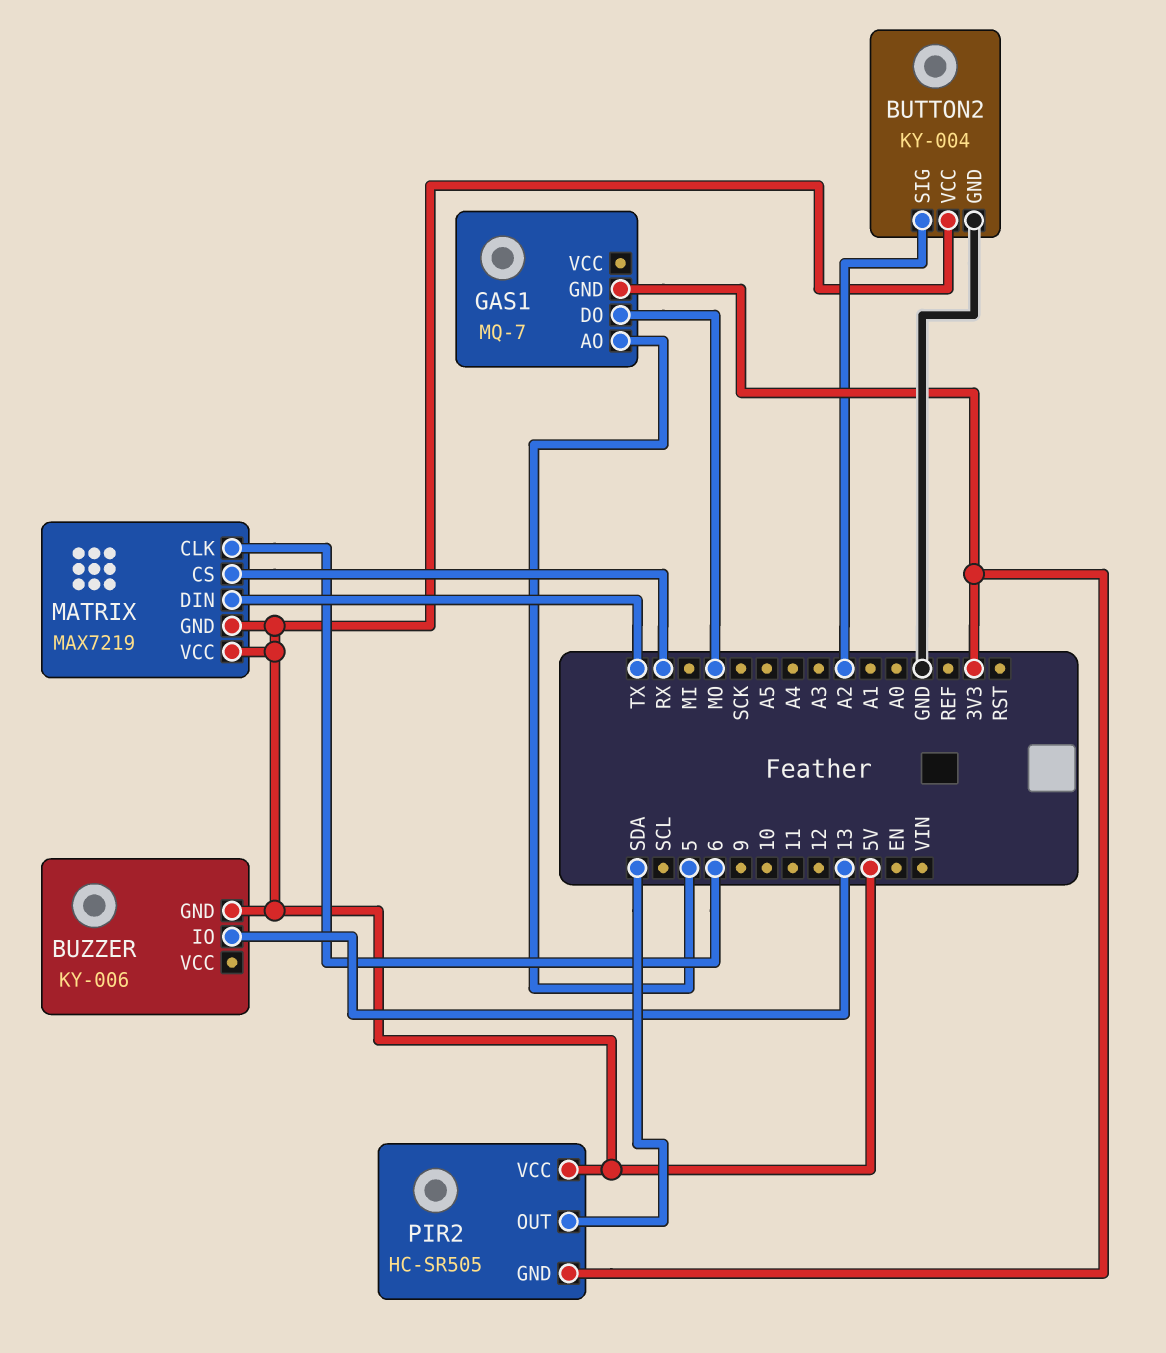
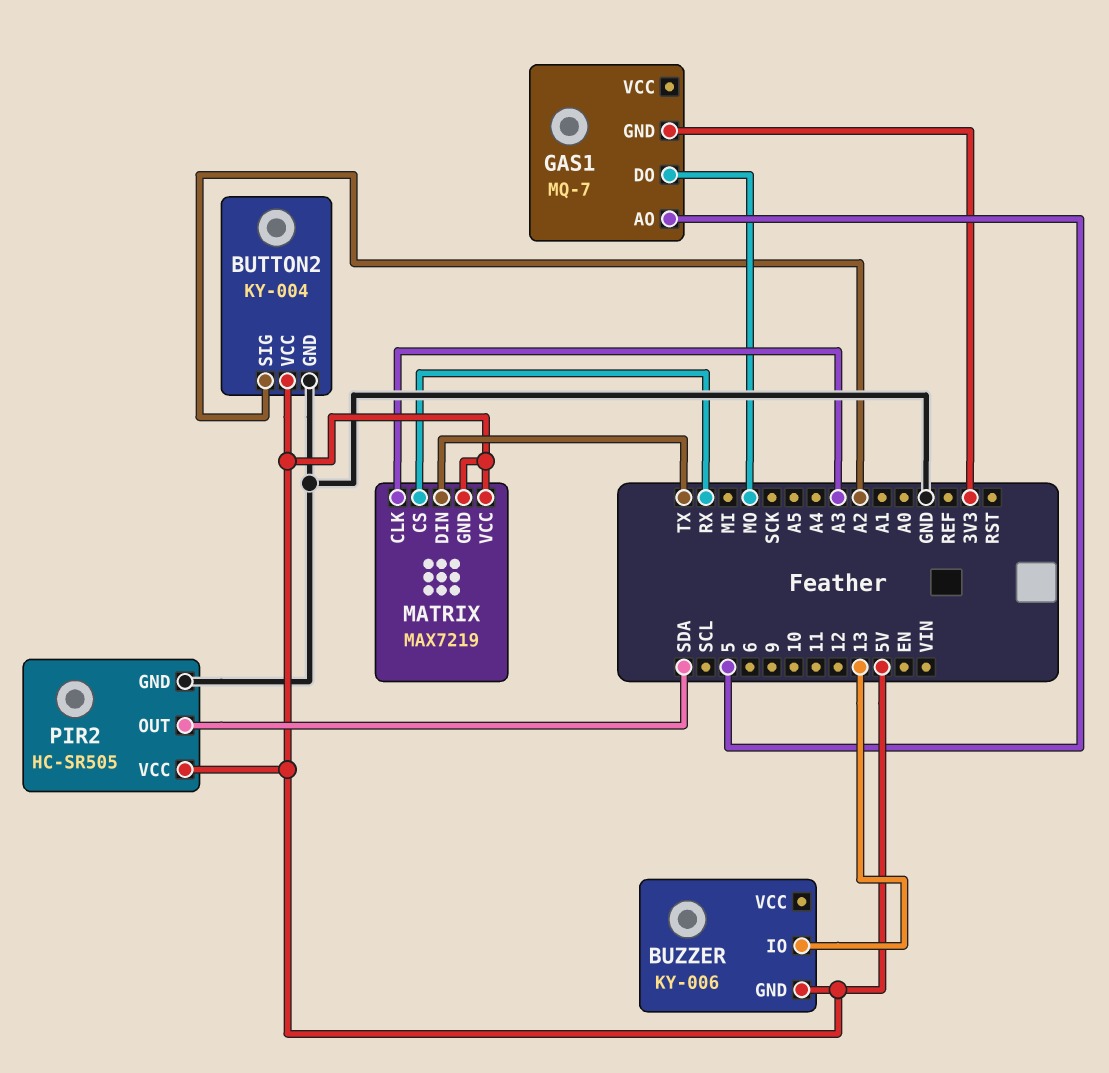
MATRIX pin CLK: 6 -> A3
PIR2 pin GND: 3V3 -> GND

